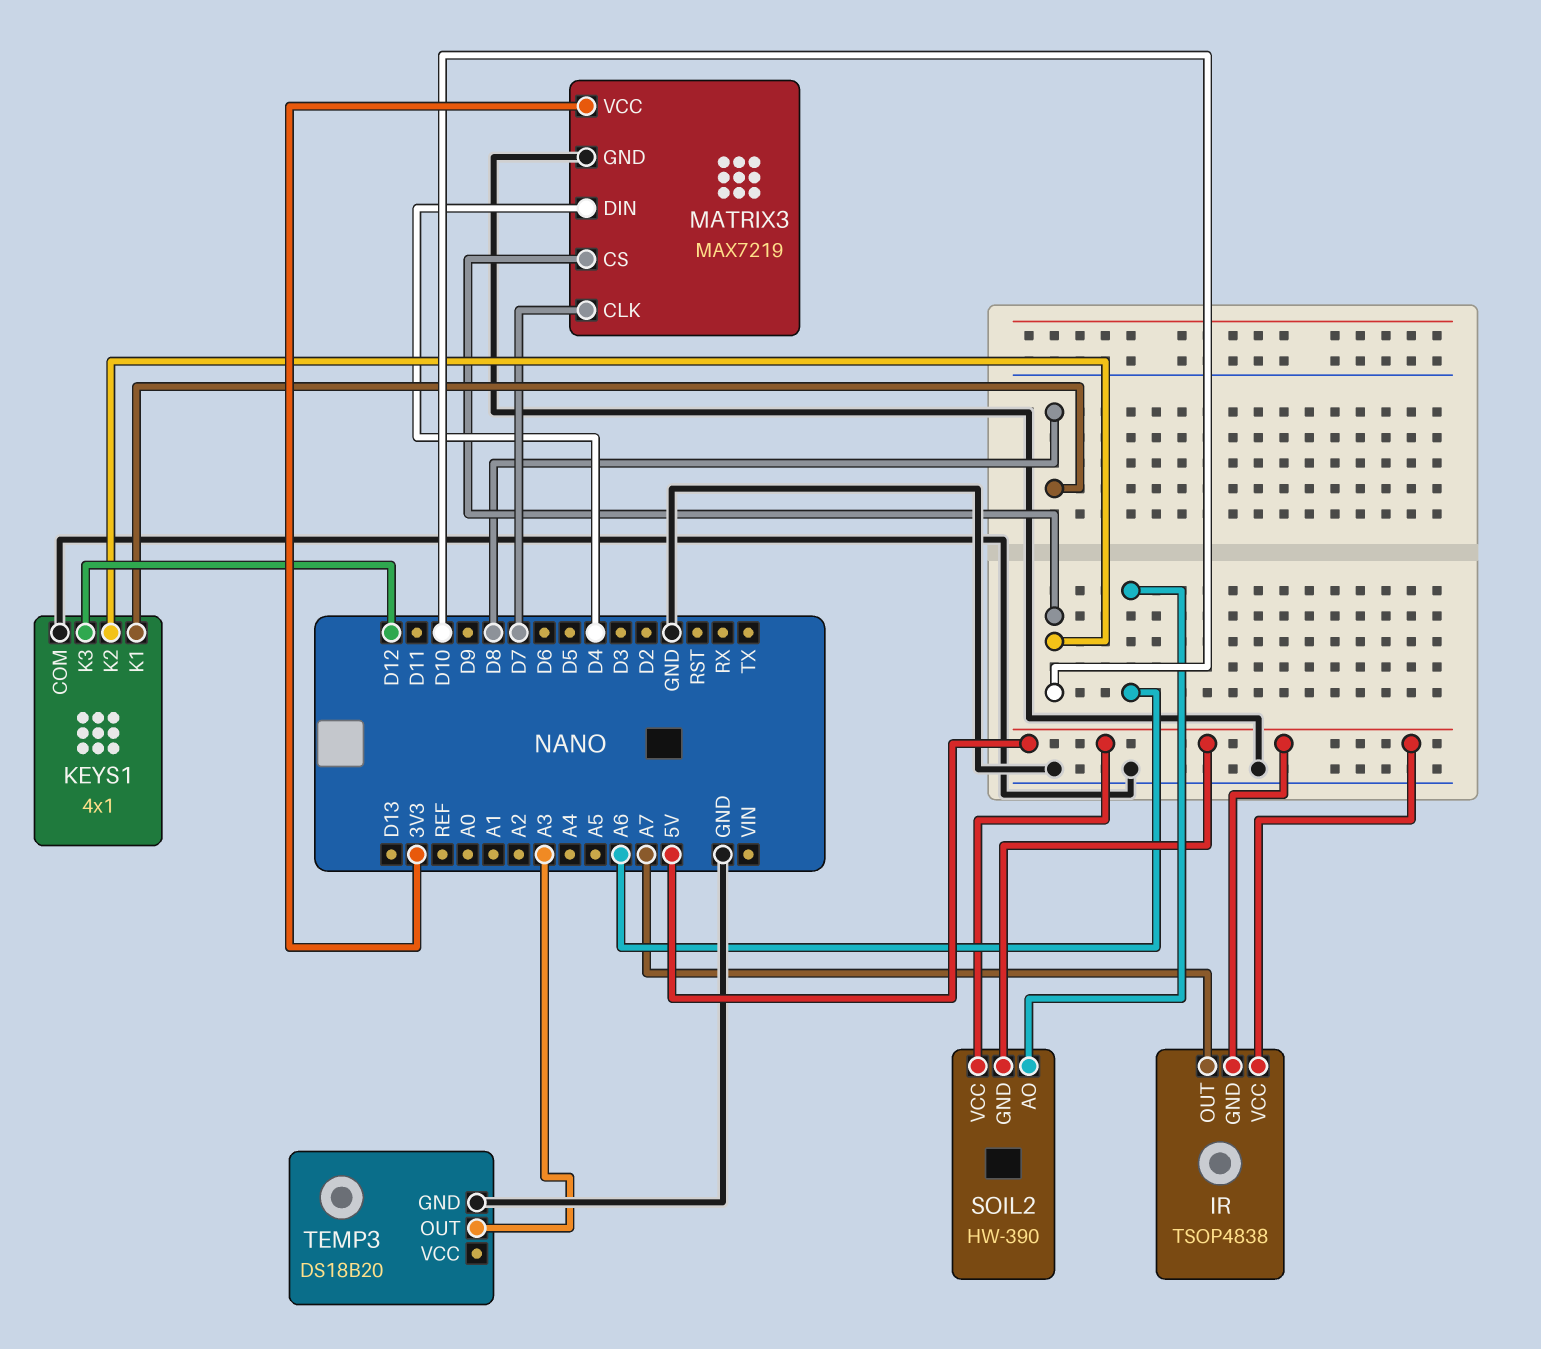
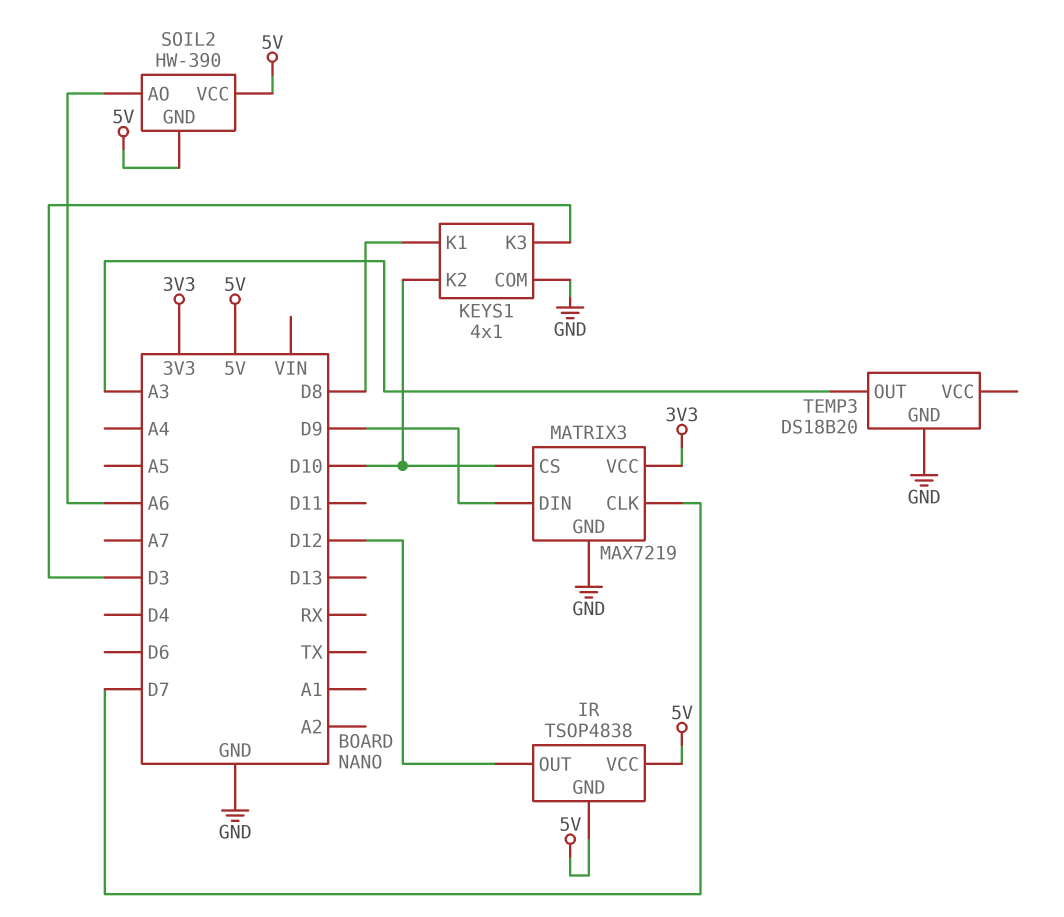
IR pin OUT: A7 -> D12
KEYS1 pin K3: D12 -> D3
MATRIX3 pin DIN: D4 -> D9

